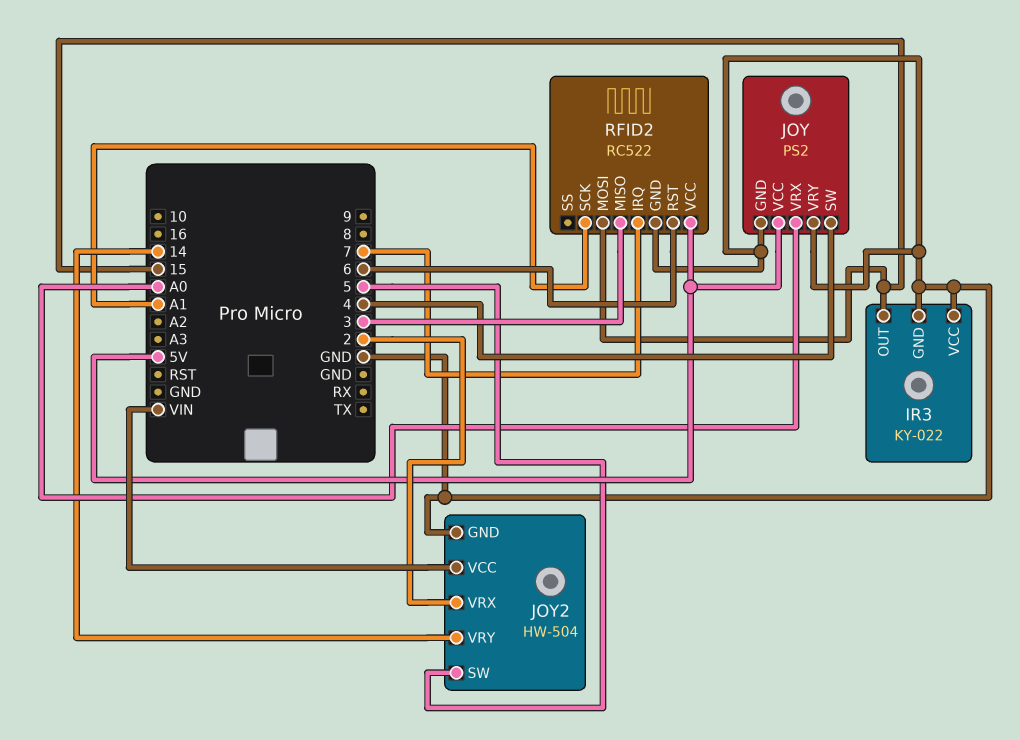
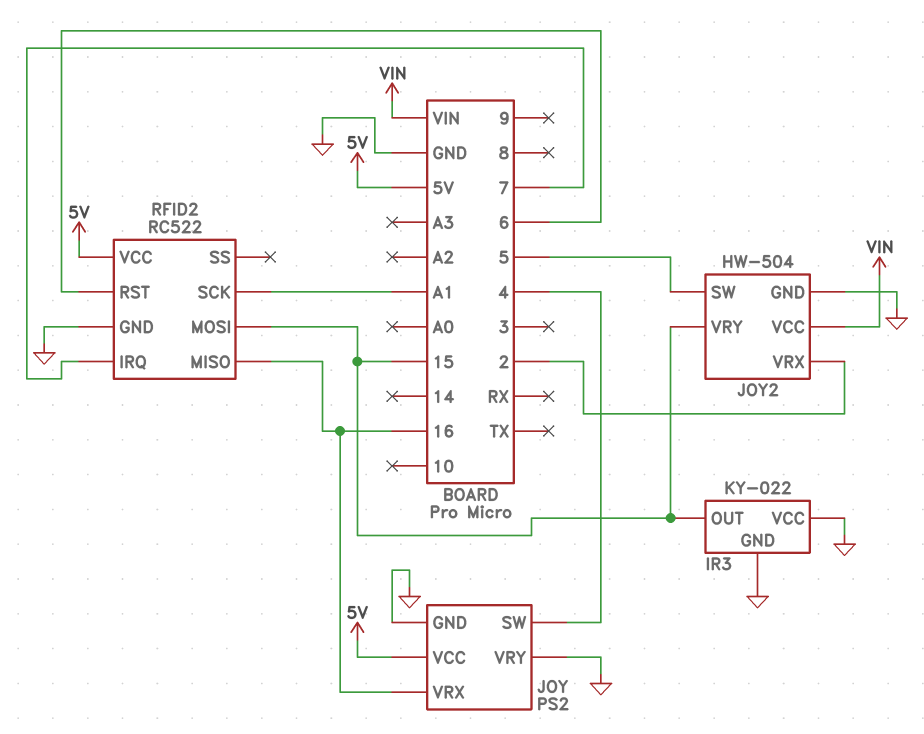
JOY pin VRX: A0 -> 16
JOY2 pin VRY: 14 -> 15
RFID2 pin MISO: 3 -> 16

